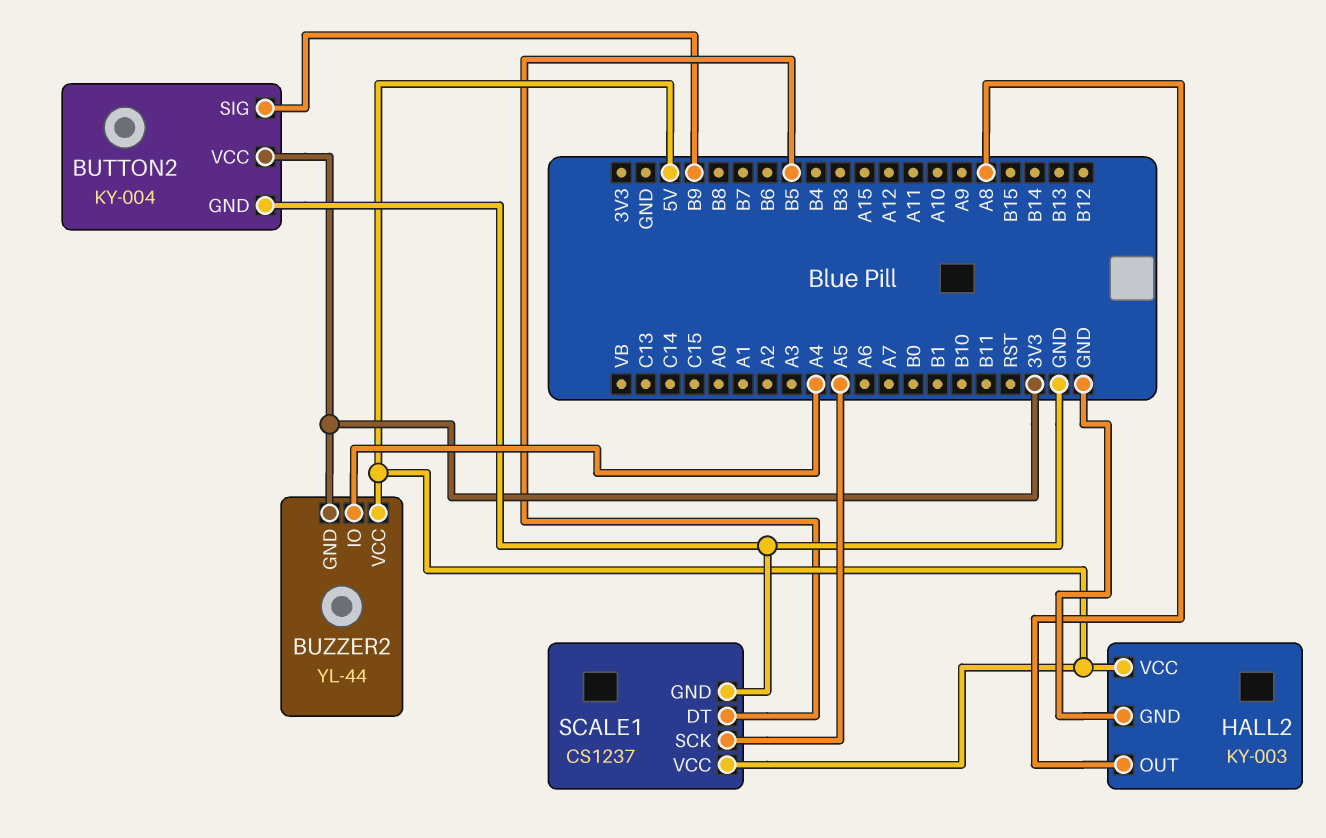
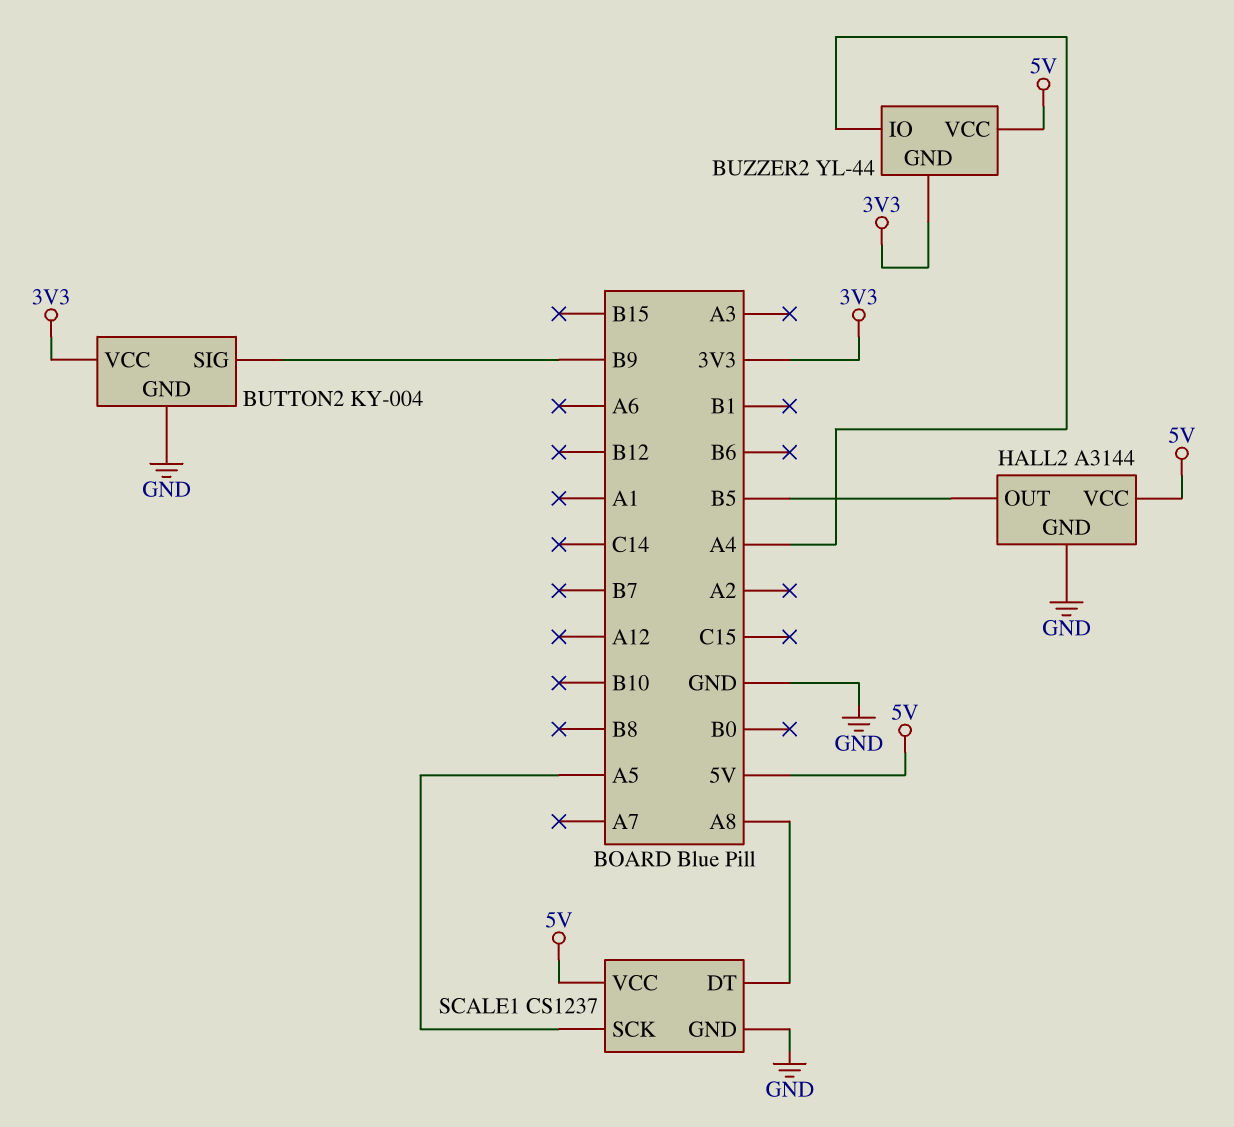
HALL2: KY-003 -> A3144
HALL2 pin OUT: A8 -> B5
SCALE1 pin DT: B5 -> A8

